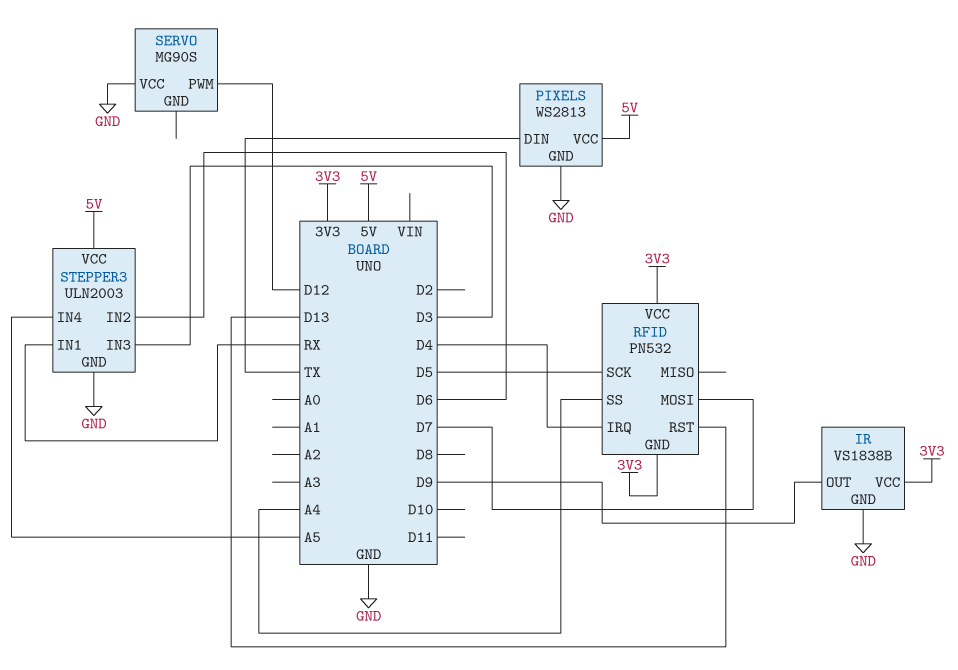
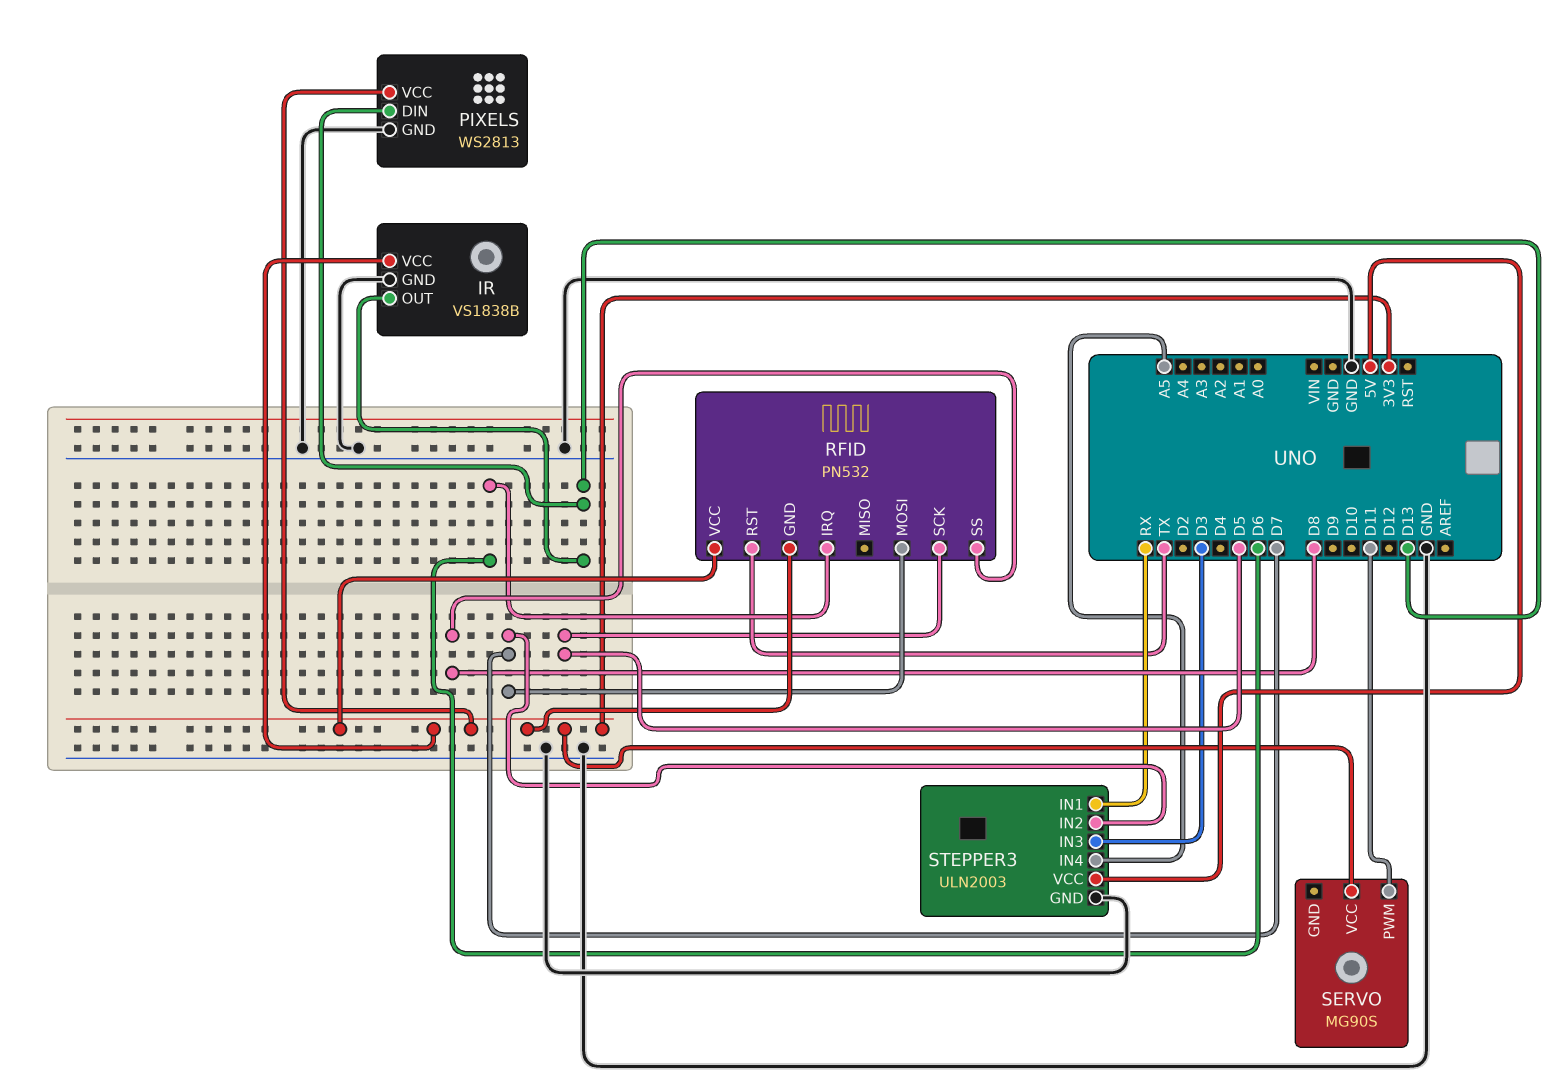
IR pin OUT: D9 -> D13
PIXELS pin DIN: TX -> D13
PIXELS pin VCC: 5V -> 3V3
RFID pin IRQ: D4 -> D6
RFID pin RST: D13 -> TX
RFID pin SS: A4 -> D8
SERVO pin PWM: D12 -> D11
SERVO pin VCC: GND -> 3V3
STEPPER3 pin IN2: D6 -> D7

